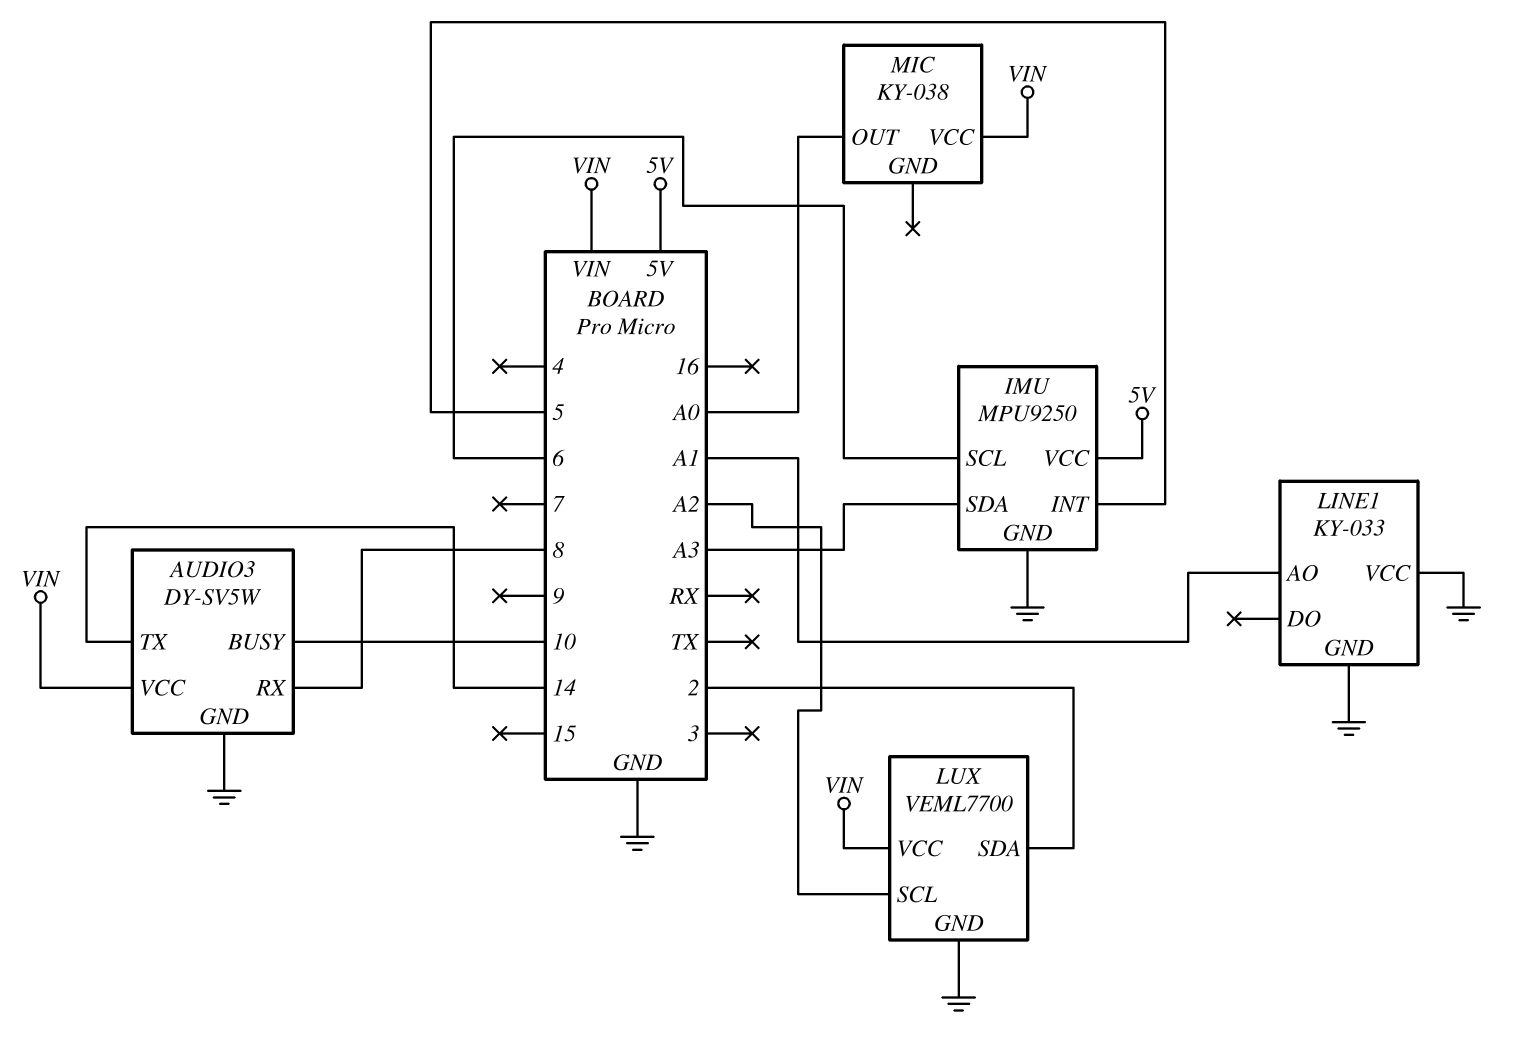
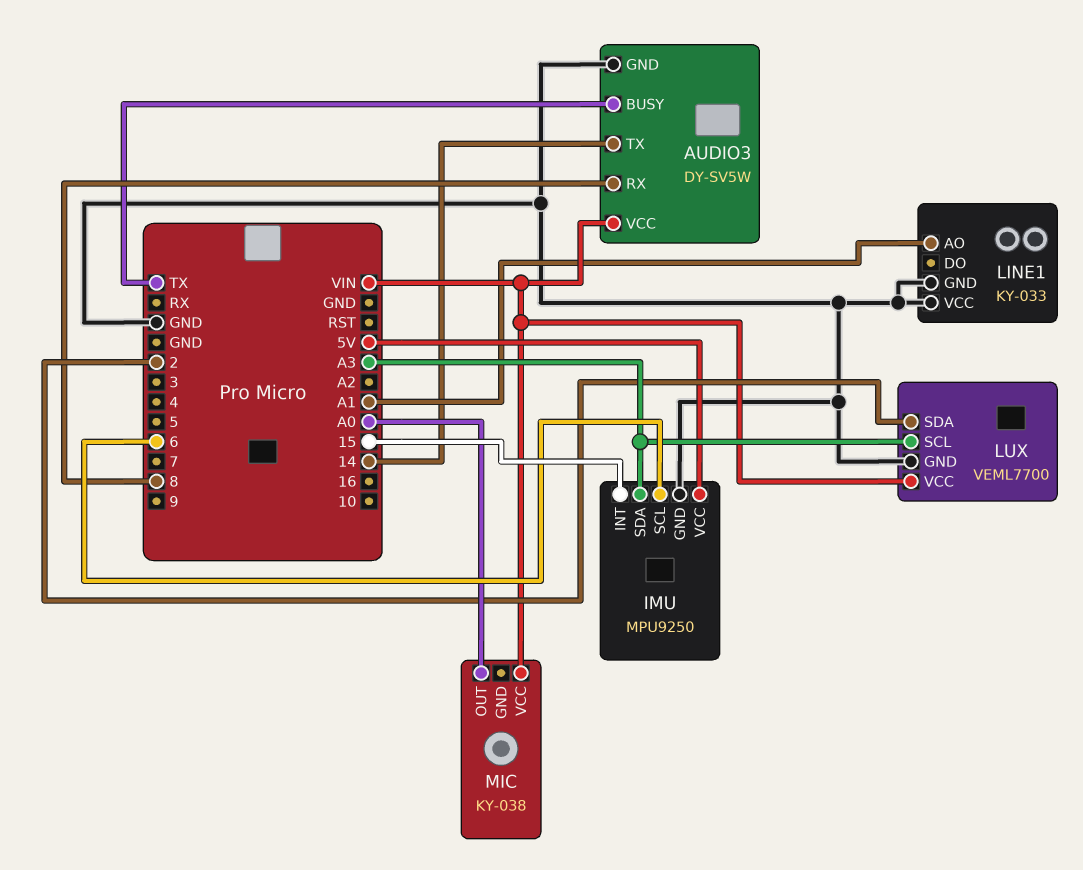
AUDIO3 pin BUSY: 10 -> TX
IMU pin INT: 5 -> 15
LUX pin SCL: A2 -> A3

